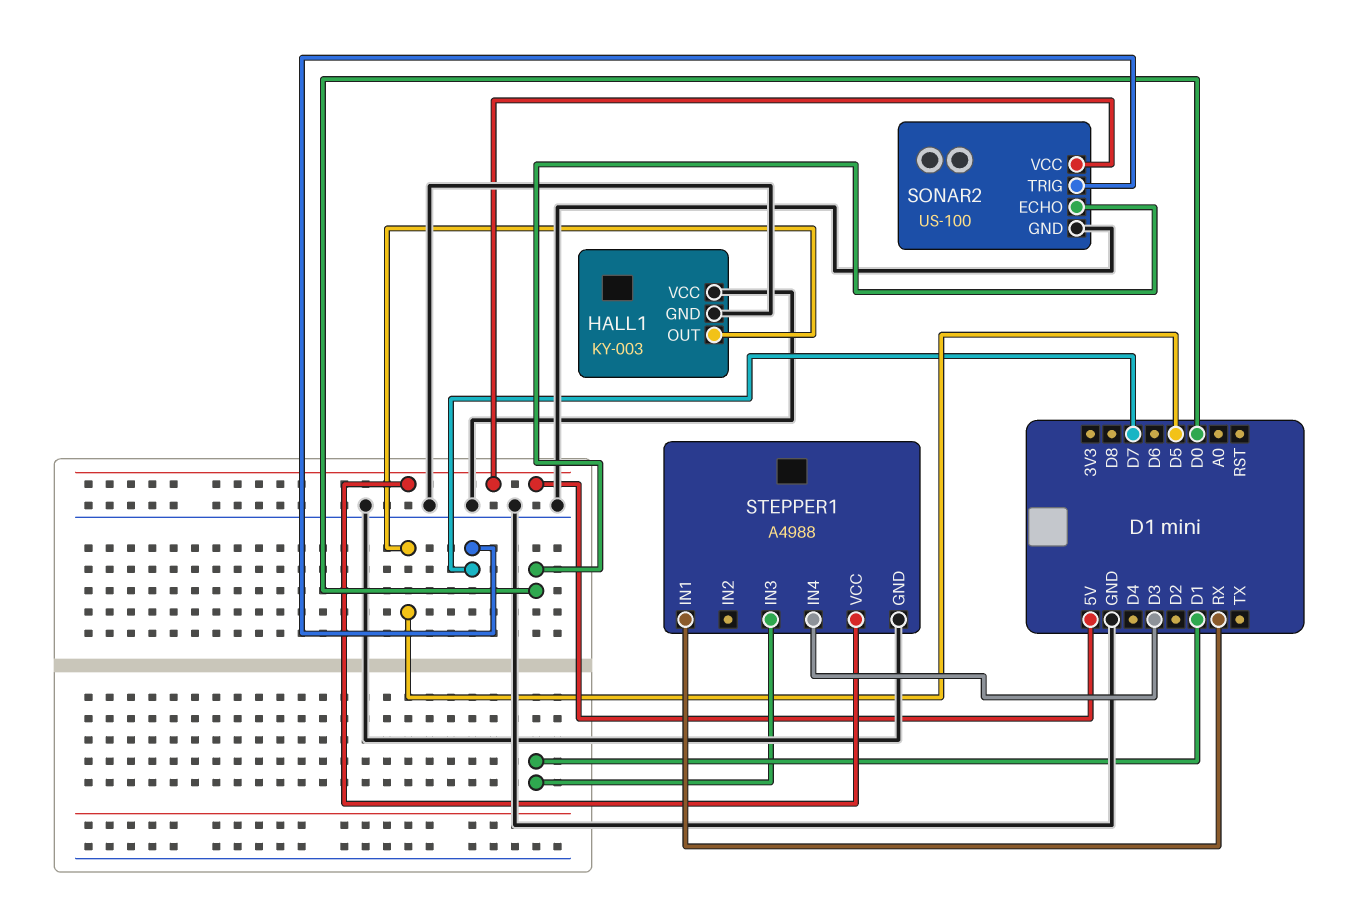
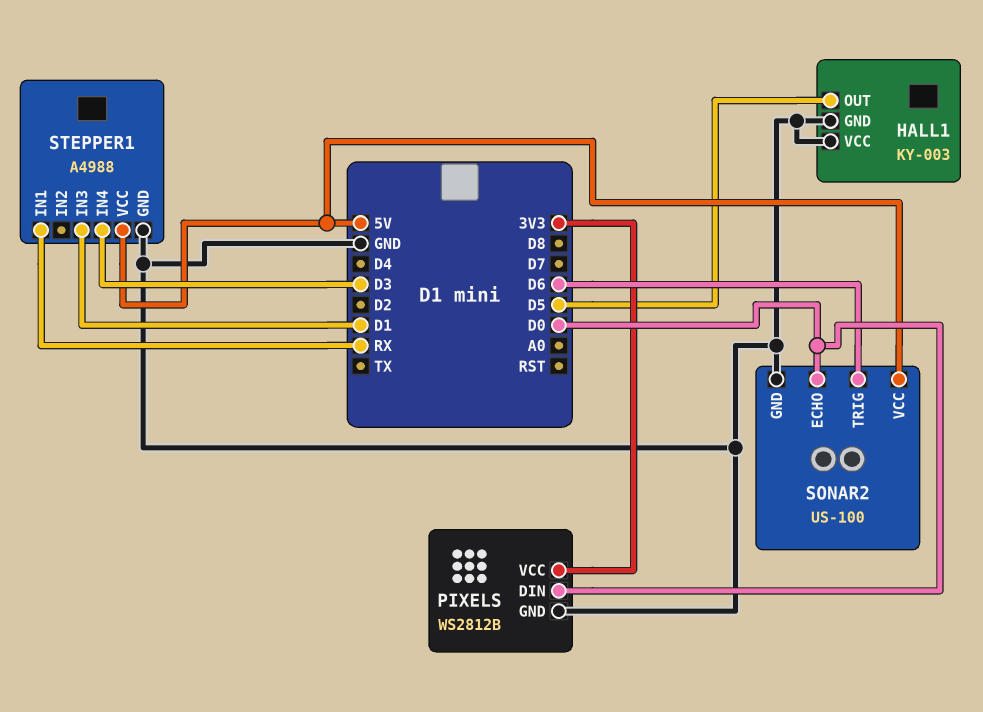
PIXELS: none -> WS2812B
PIXELS pin DIN: none -> D0
PIXELS pin GND: none -> GND
PIXELS pin VCC: none -> 3V3
SONAR2 pin TRIG: D7 -> D6

